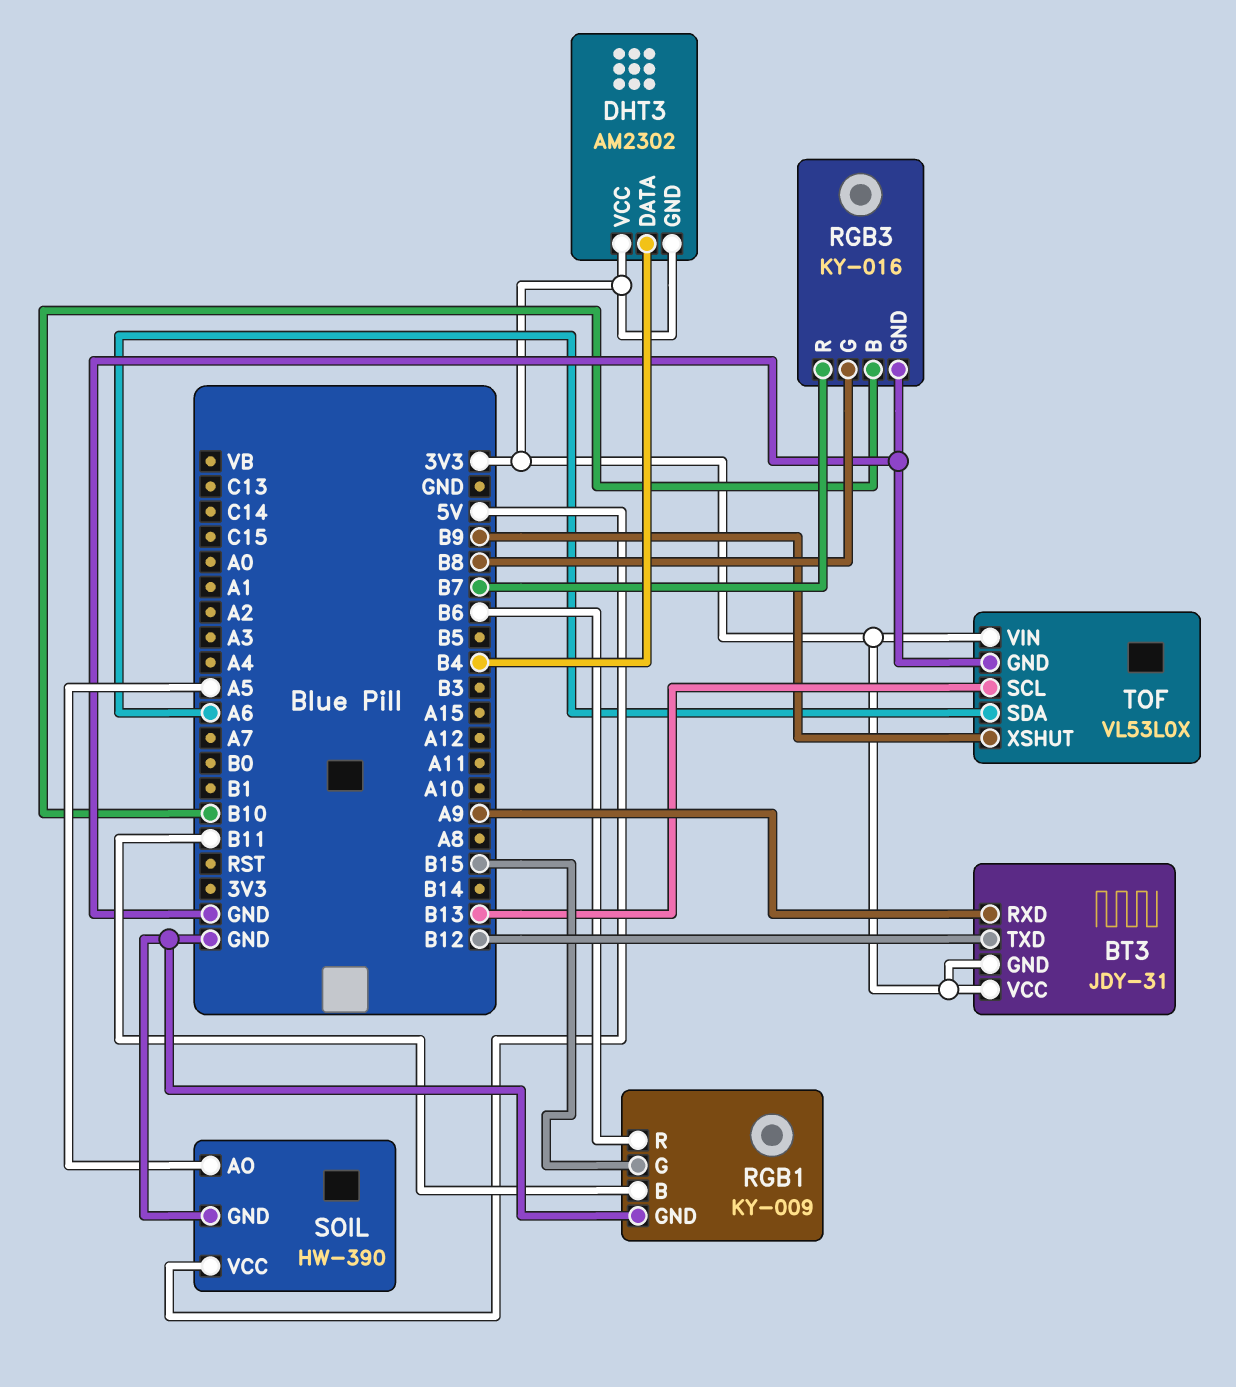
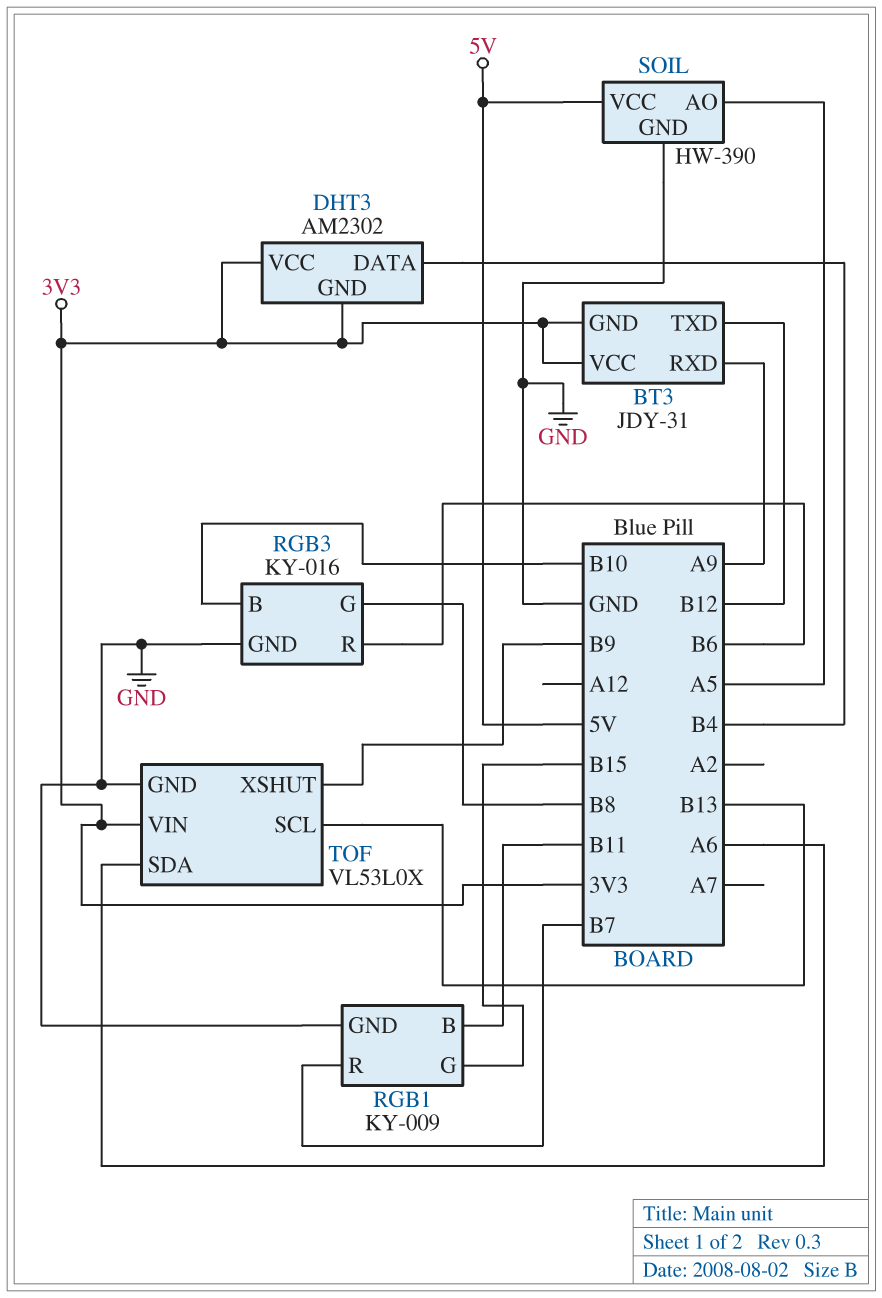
RGB1 pin R: B6 -> B7
RGB3 pin R: B7 -> B6

